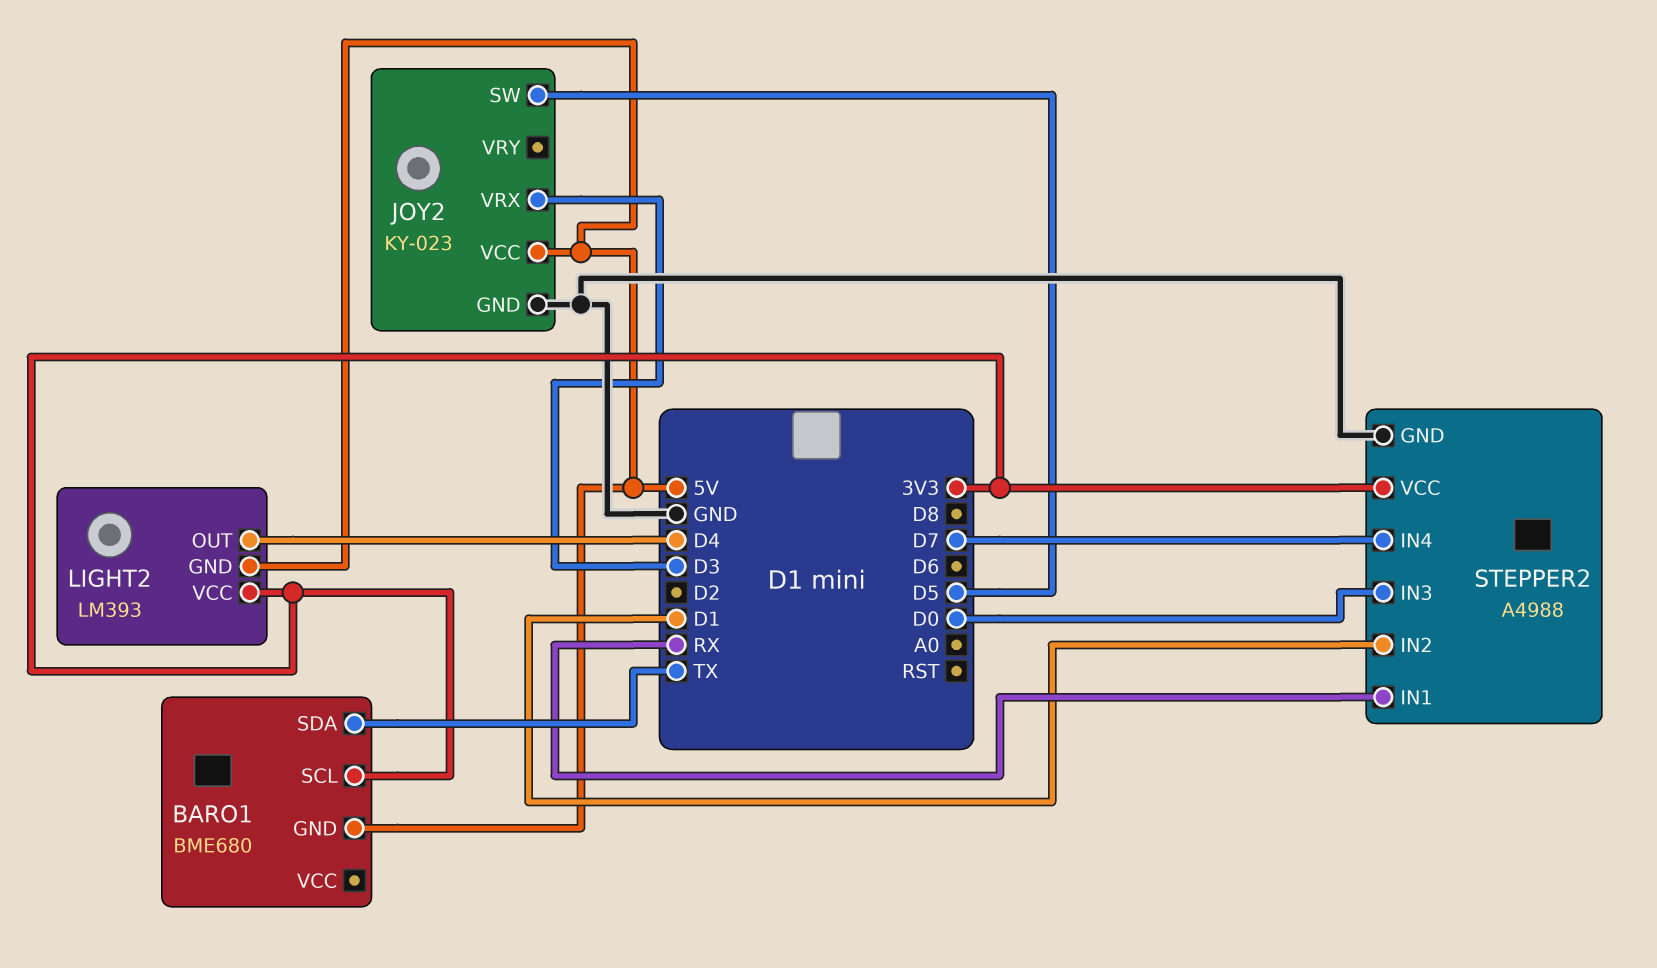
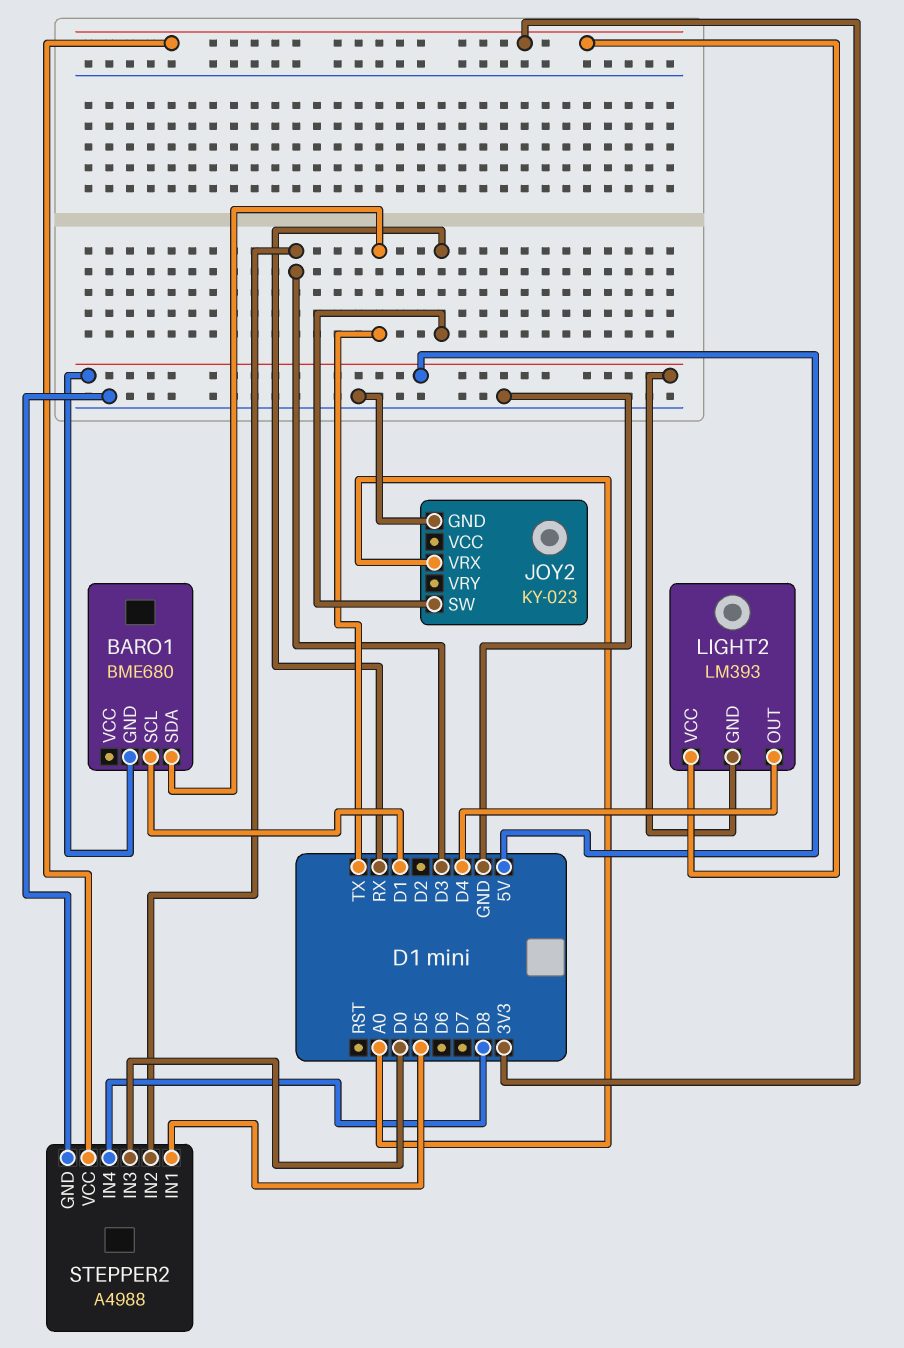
BARO1 pin SCL: 3V3 -> D1
JOY2 pin SW: D5 -> RX
JOY2 pin VCC: 5V -> none
JOY2 pin VRX: D3 -> A0
STEPPER2 pin IN1: RX -> D5
STEPPER2 pin IN2: D1 -> D3
STEPPER2 pin IN4: D7 -> D8

